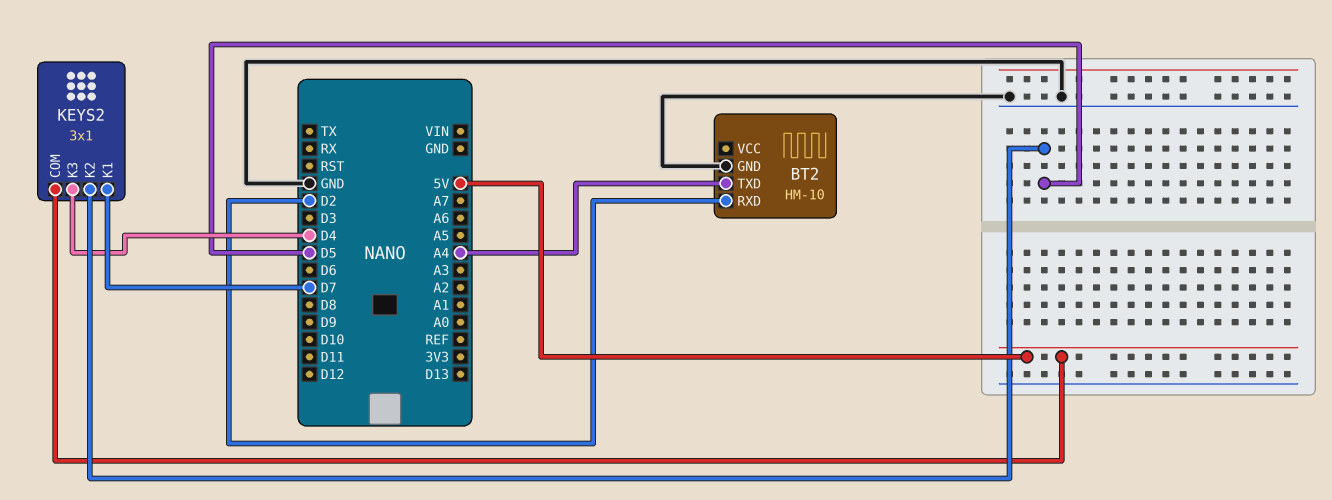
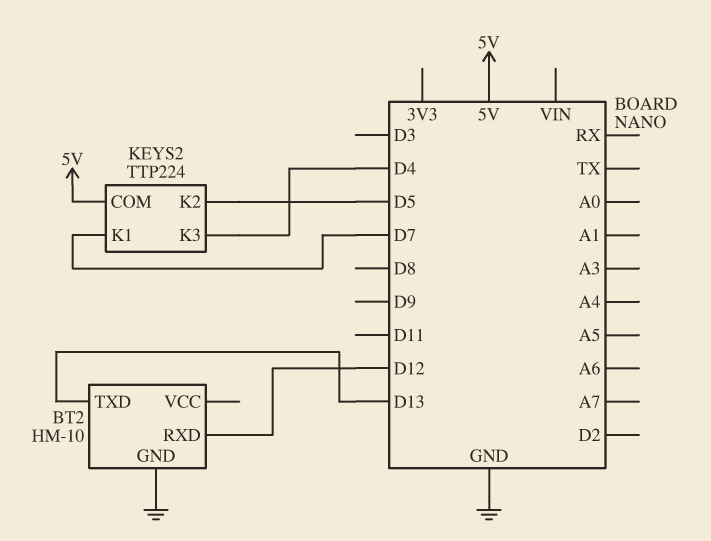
BT2 pin RXD: D2 -> D12
BT2 pin TXD: A4 -> D13
KEYS2: 3x1 -> TTP224

